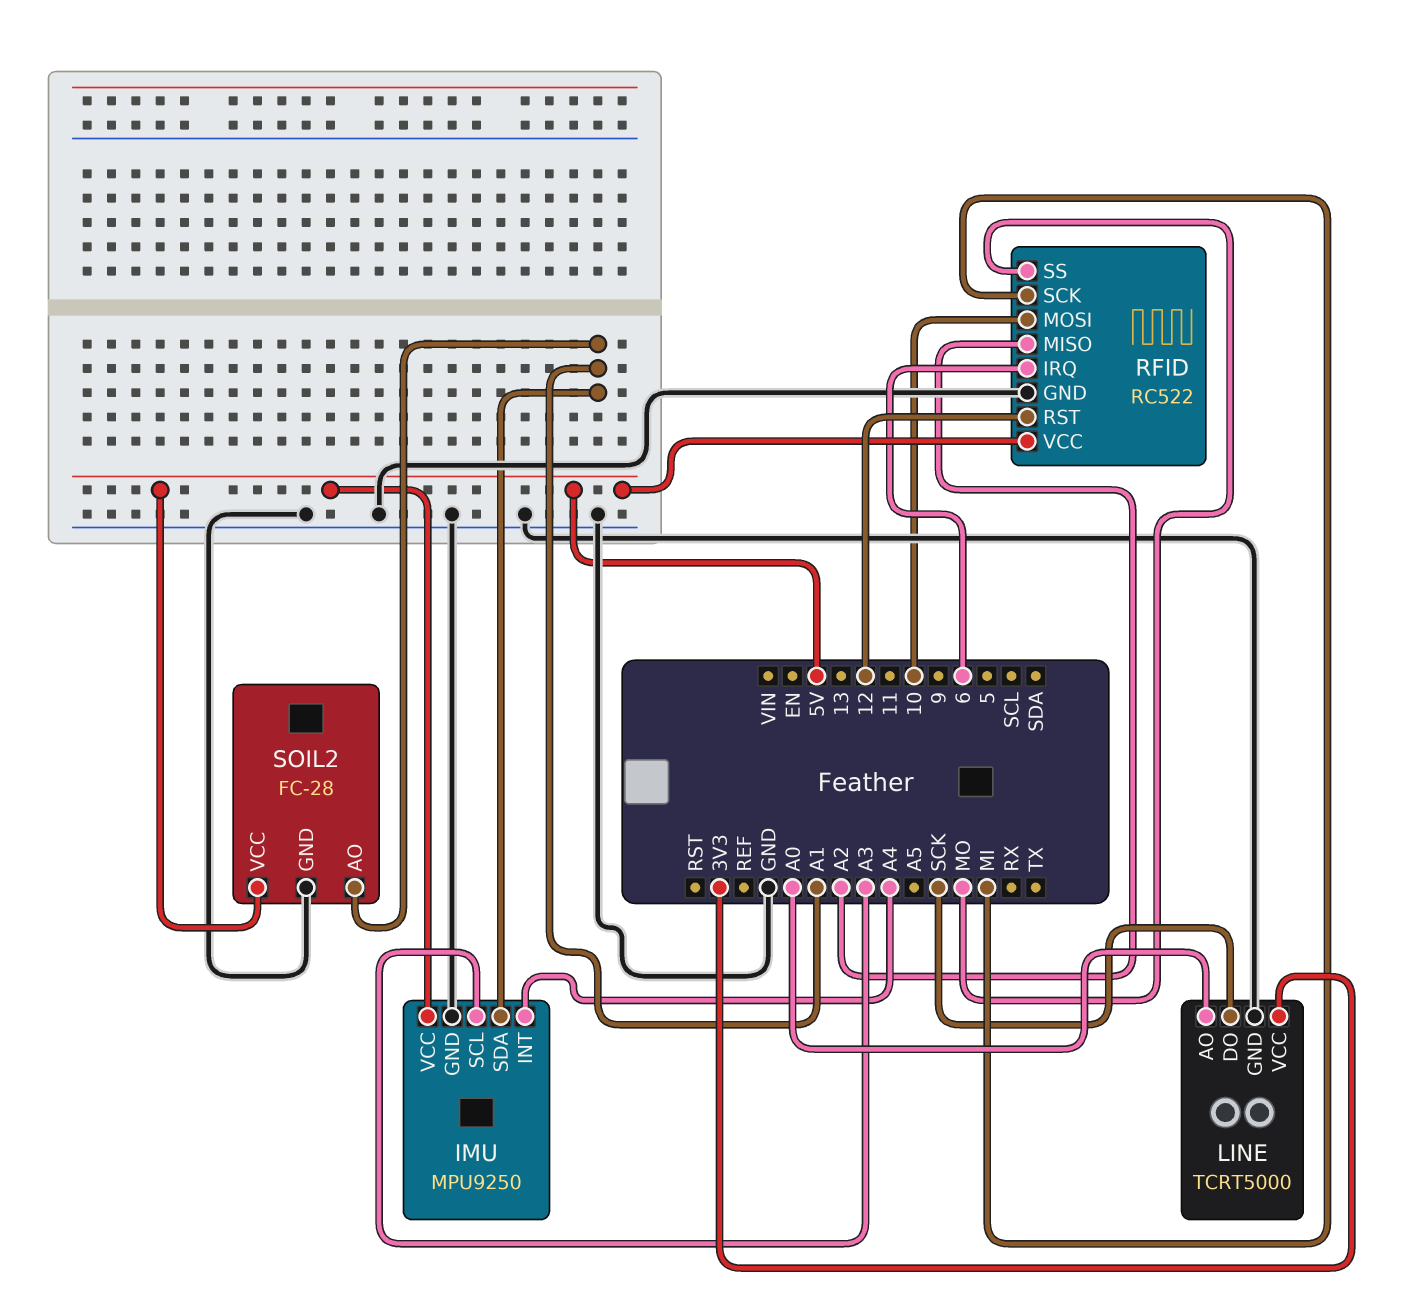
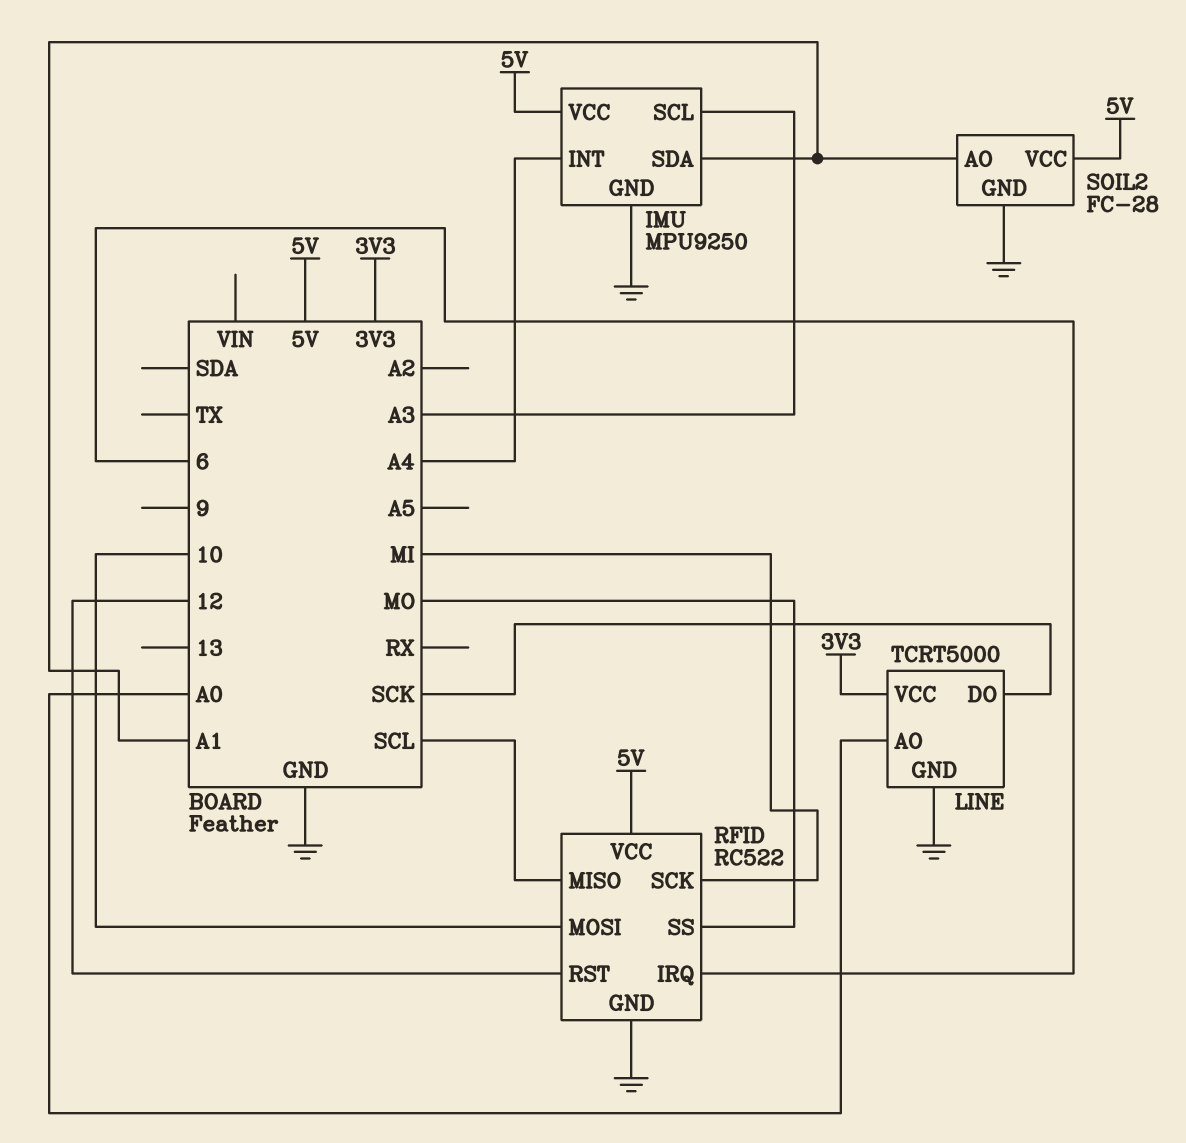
RFID pin MISO: A2 -> SCL

